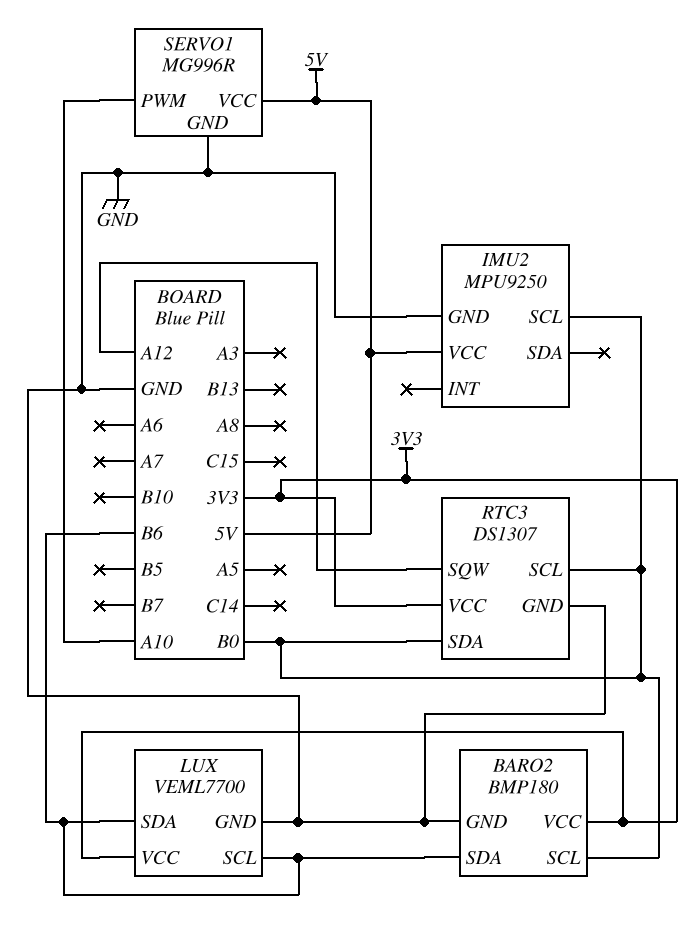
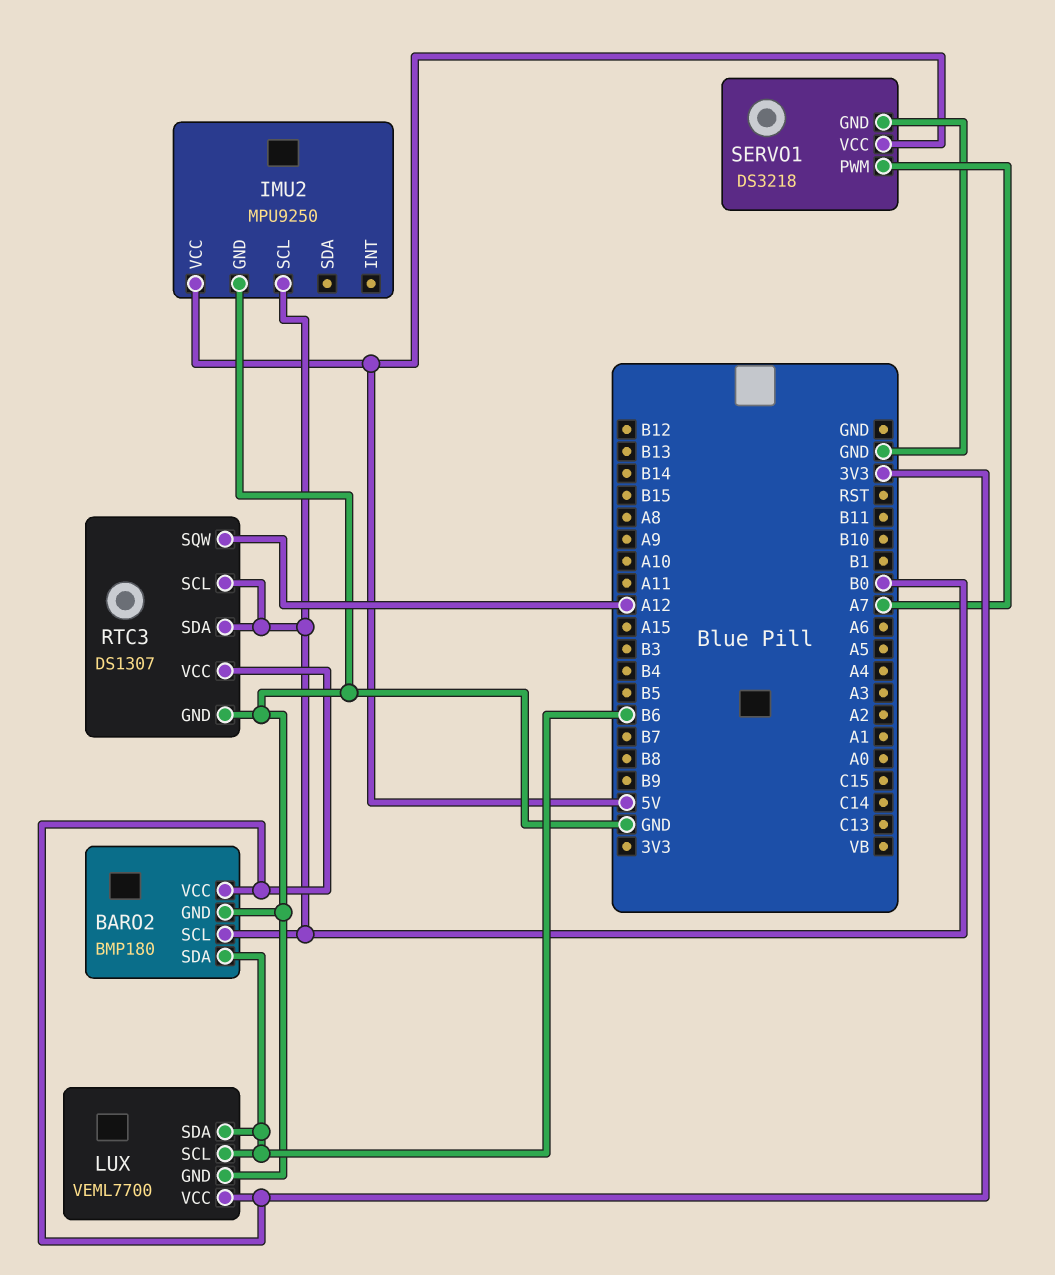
SERVO1: MG996R -> DS3218
SERVO1 pin PWM: A10 -> A7

